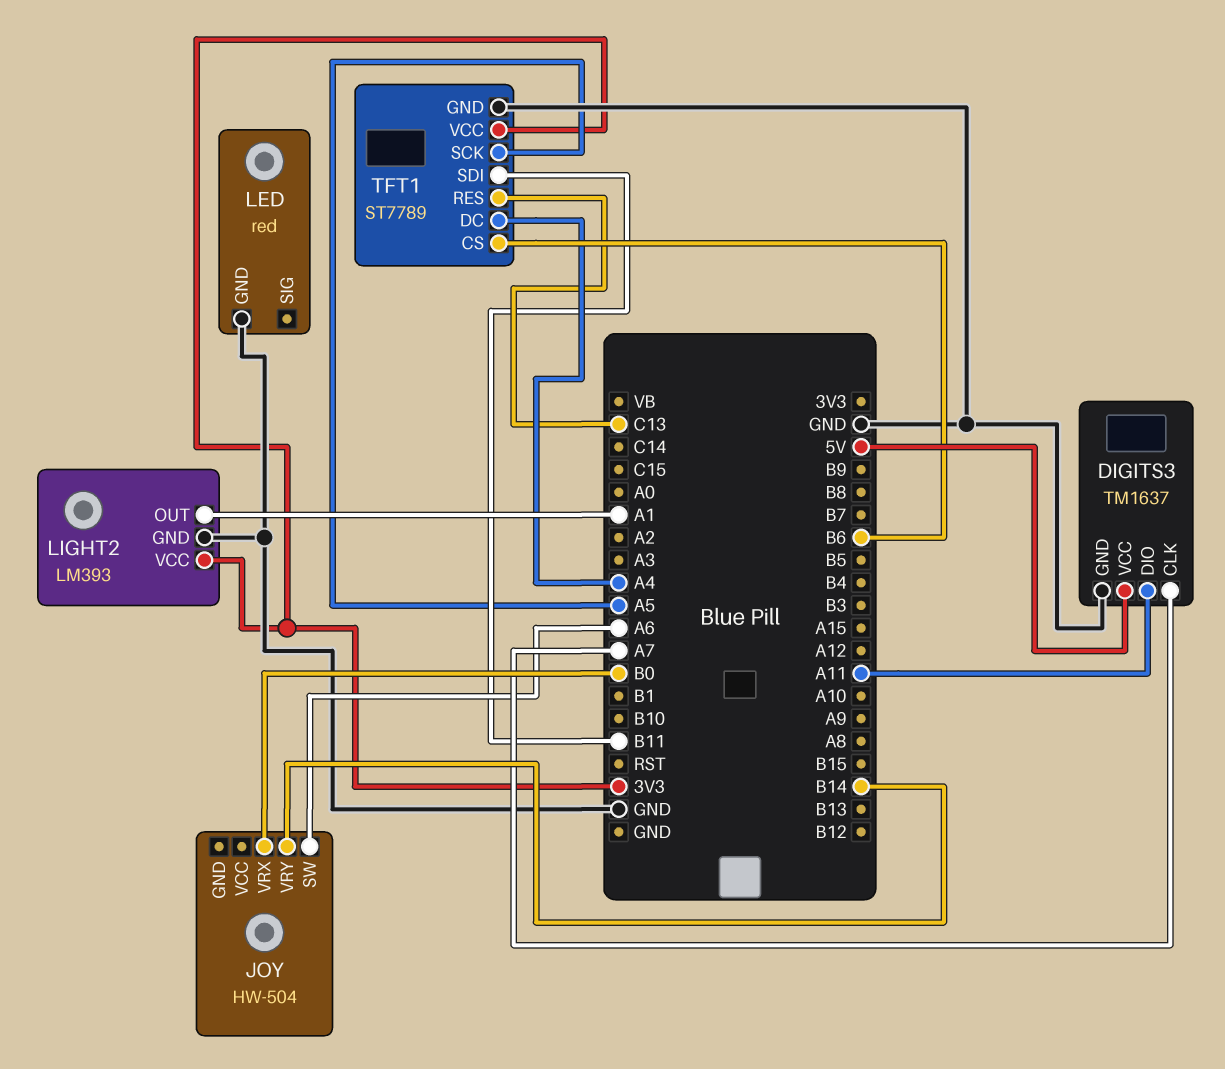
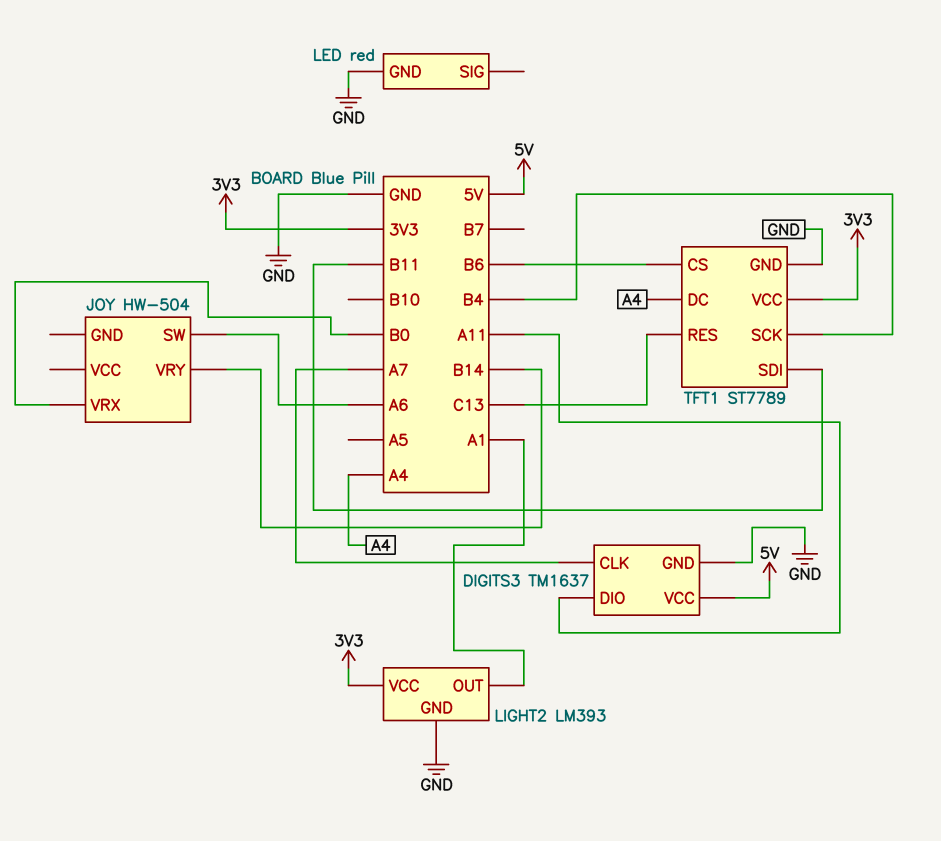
TFT1 pin SCK: A5 -> B4

